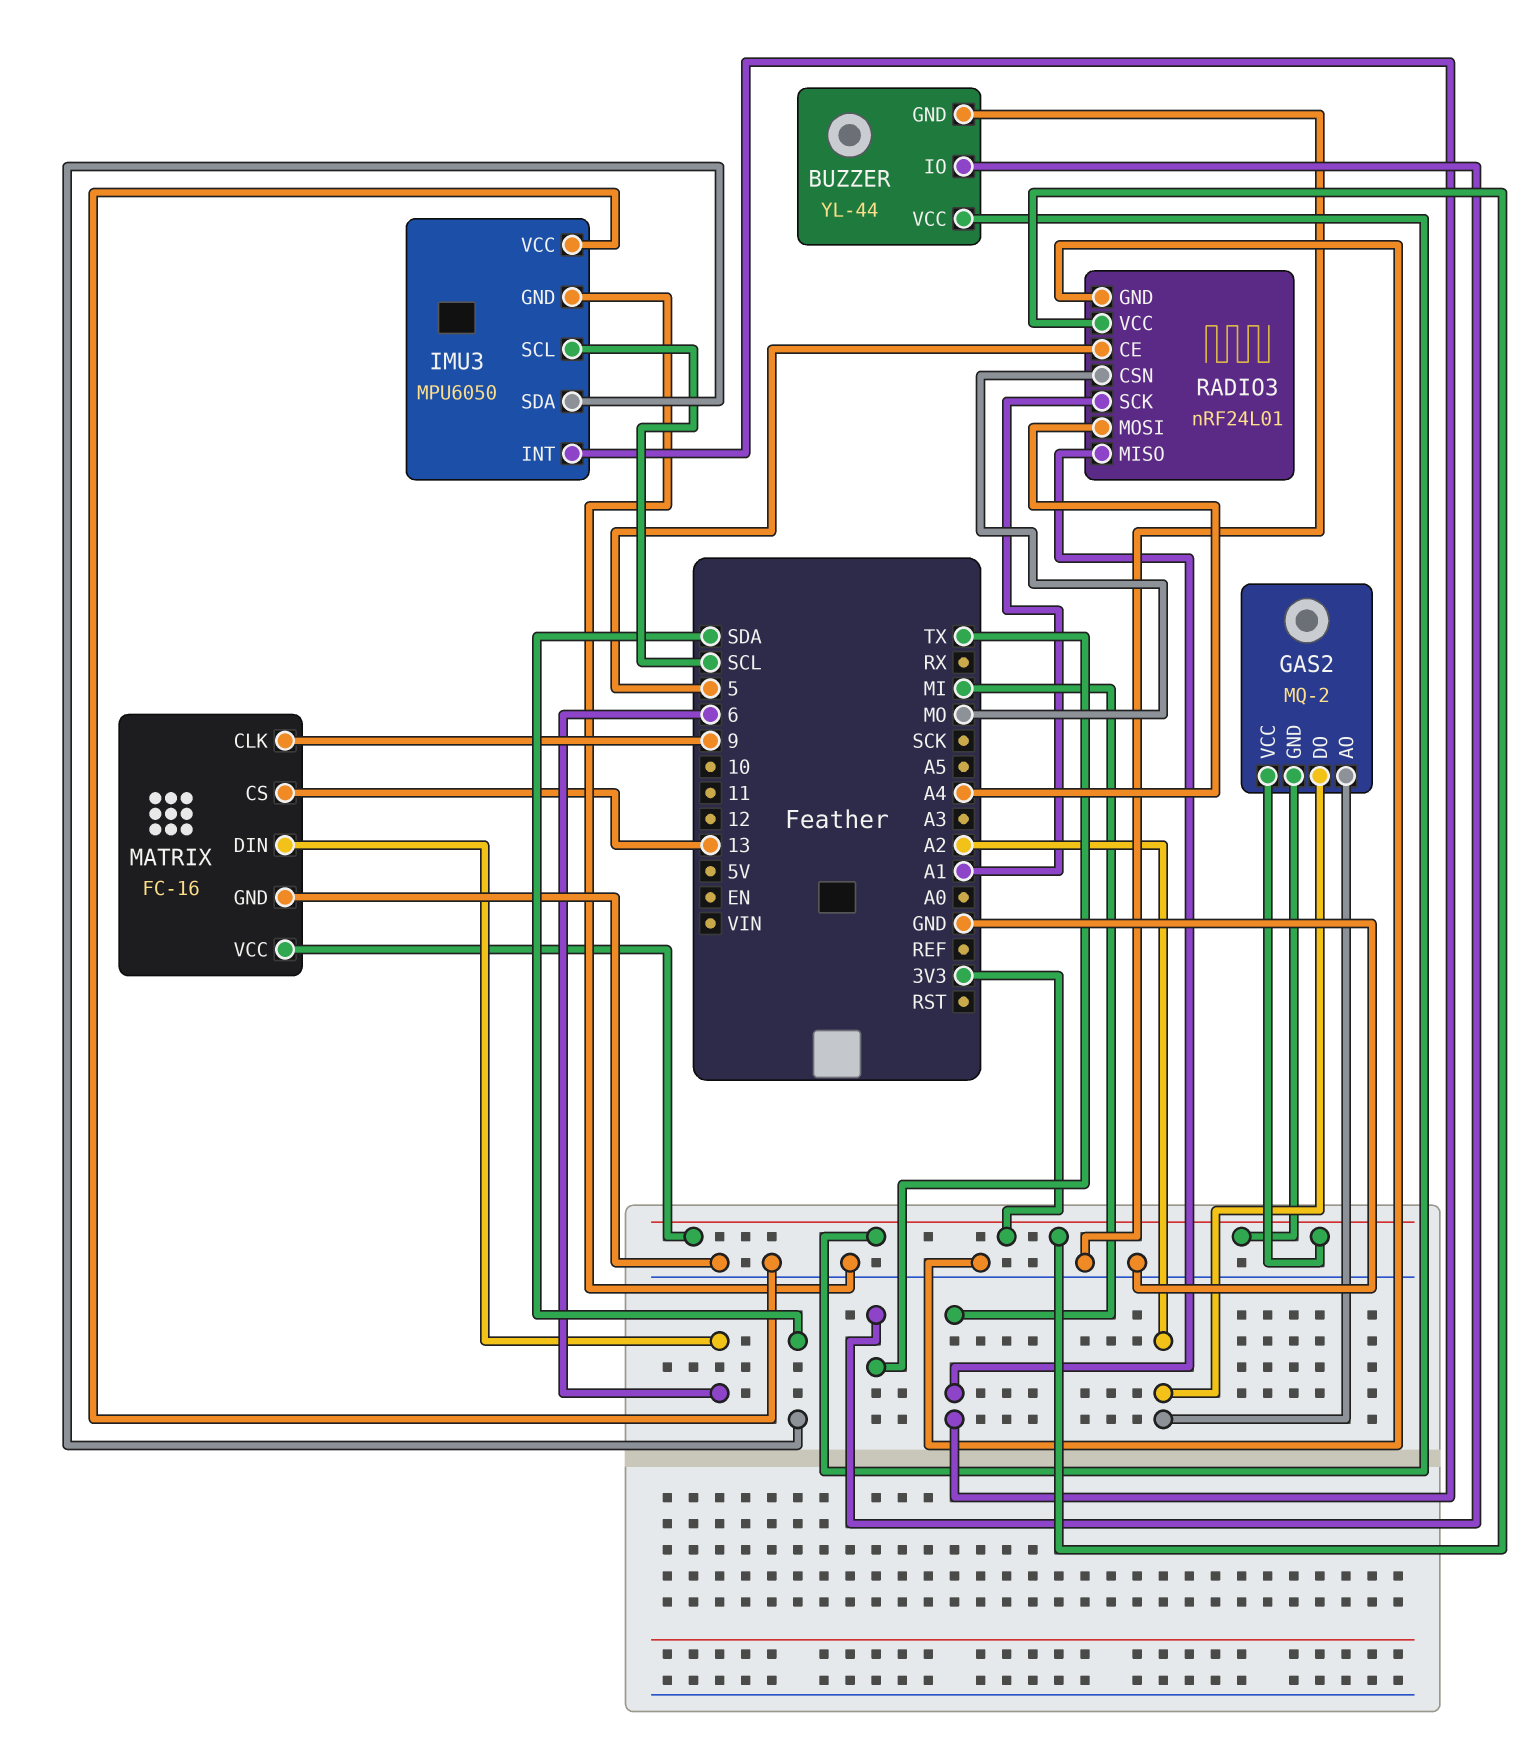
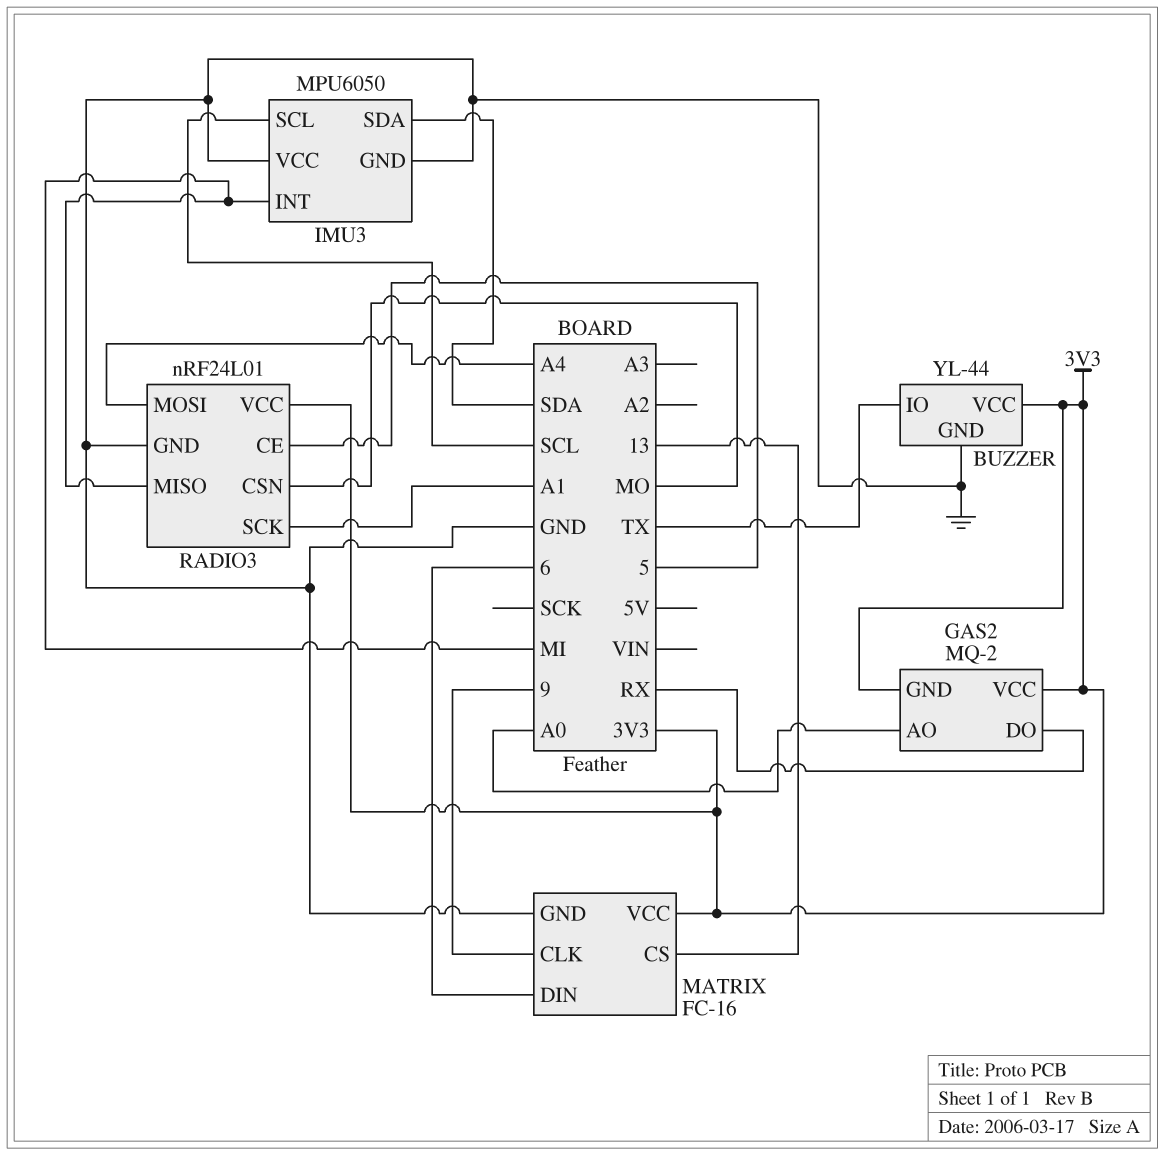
GAS2 pin AO: A2 -> A0
GAS2 pin DO: A2 -> RX

